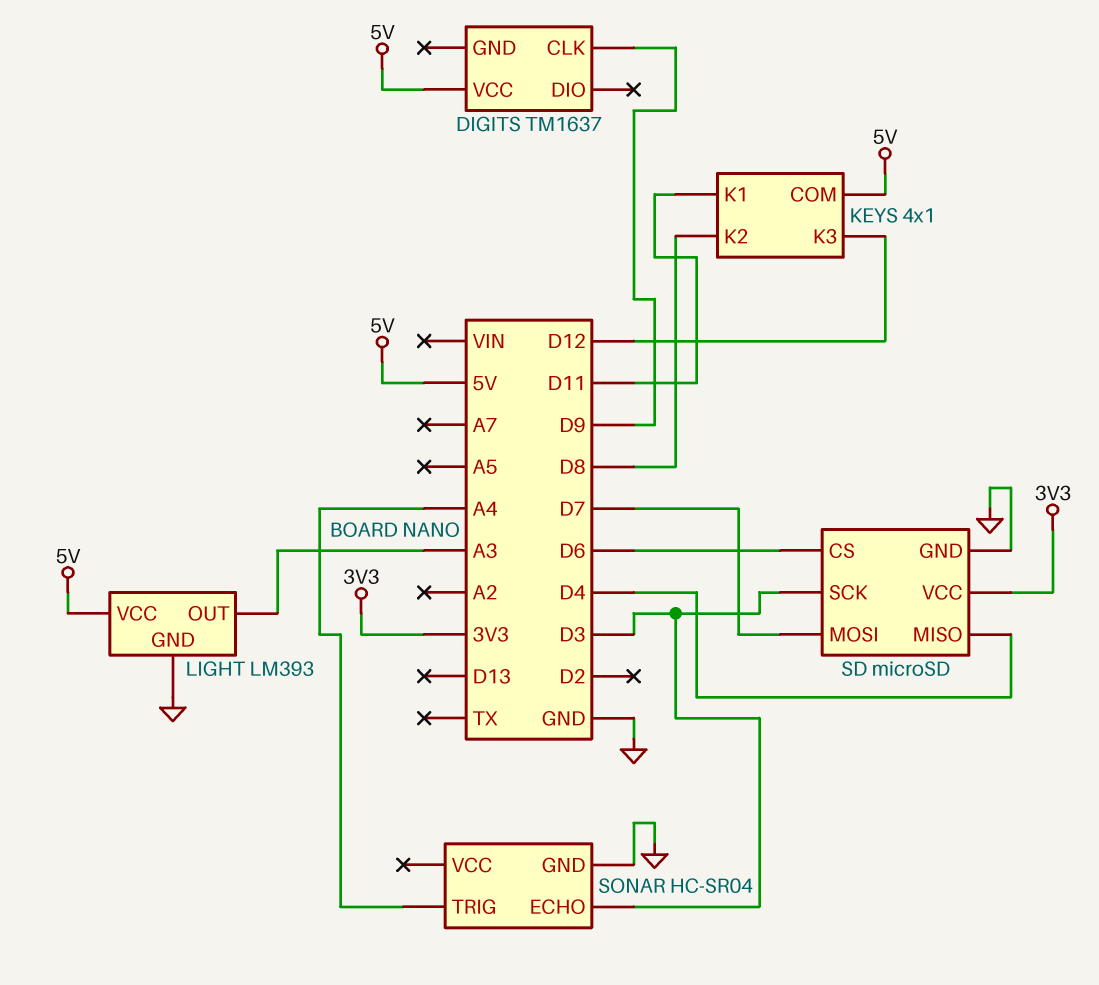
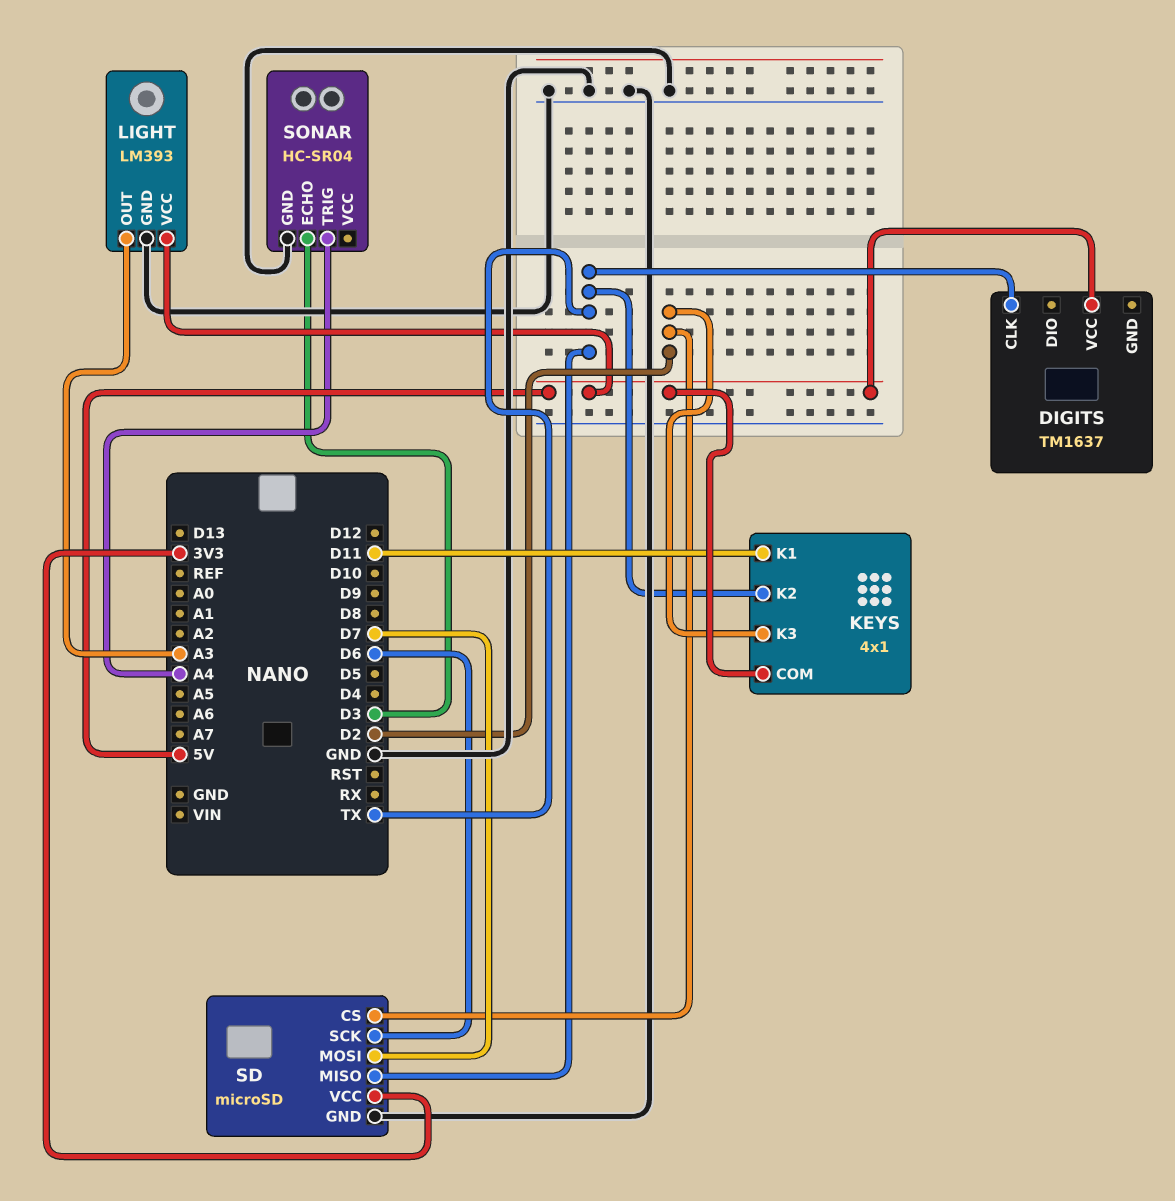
DIGITS pin CLK: D9 -> TX
KEYS pin K2: D8 -> TX
KEYS pin K3: D12 -> D2
SD pin CS: D6 -> D2
SD pin MISO: D4 -> TX
SD pin SCK: D3 -> D6

